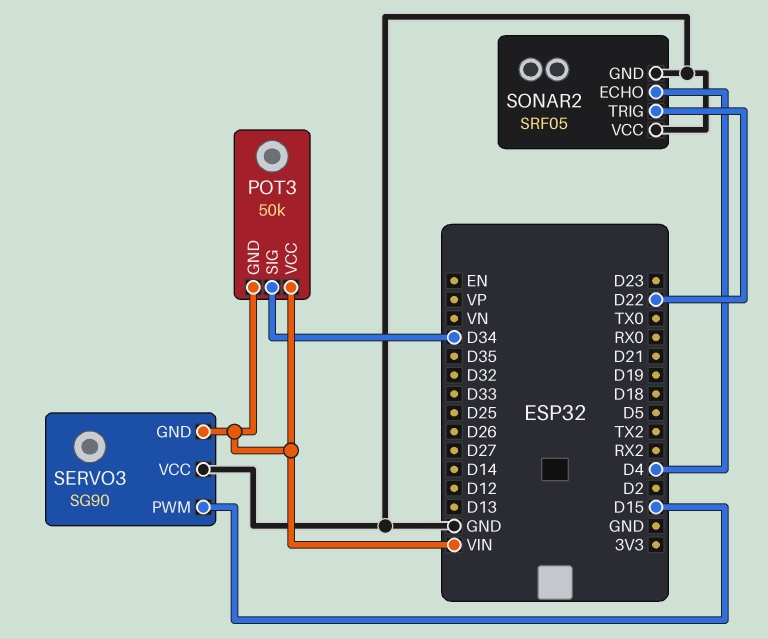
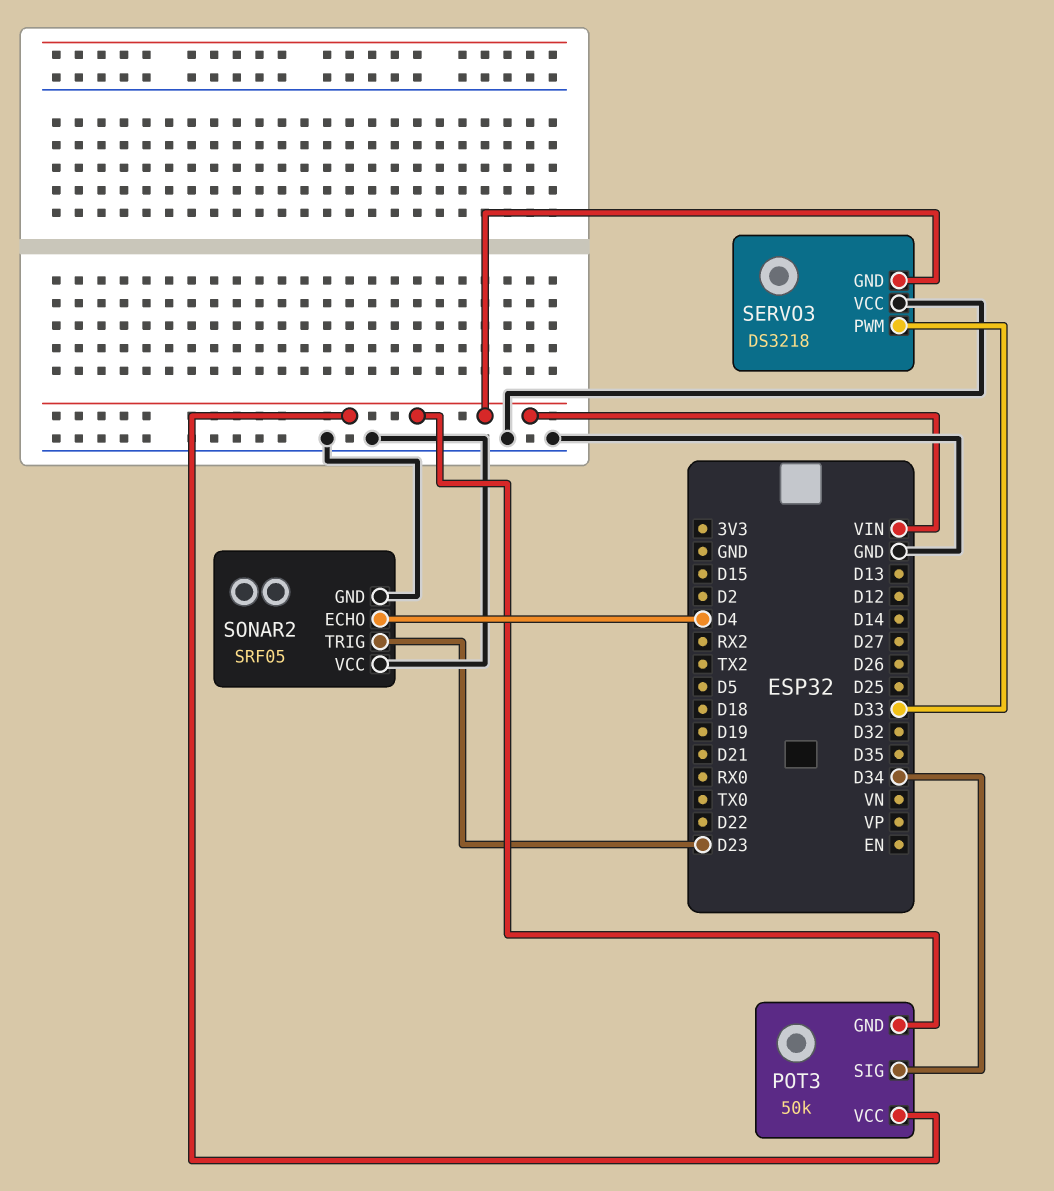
SERVO3: SG90 -> DS3218
SERVO3 pin PWM: D15 -> D33
SONAR2 pin TRIG: D22 -> D23

